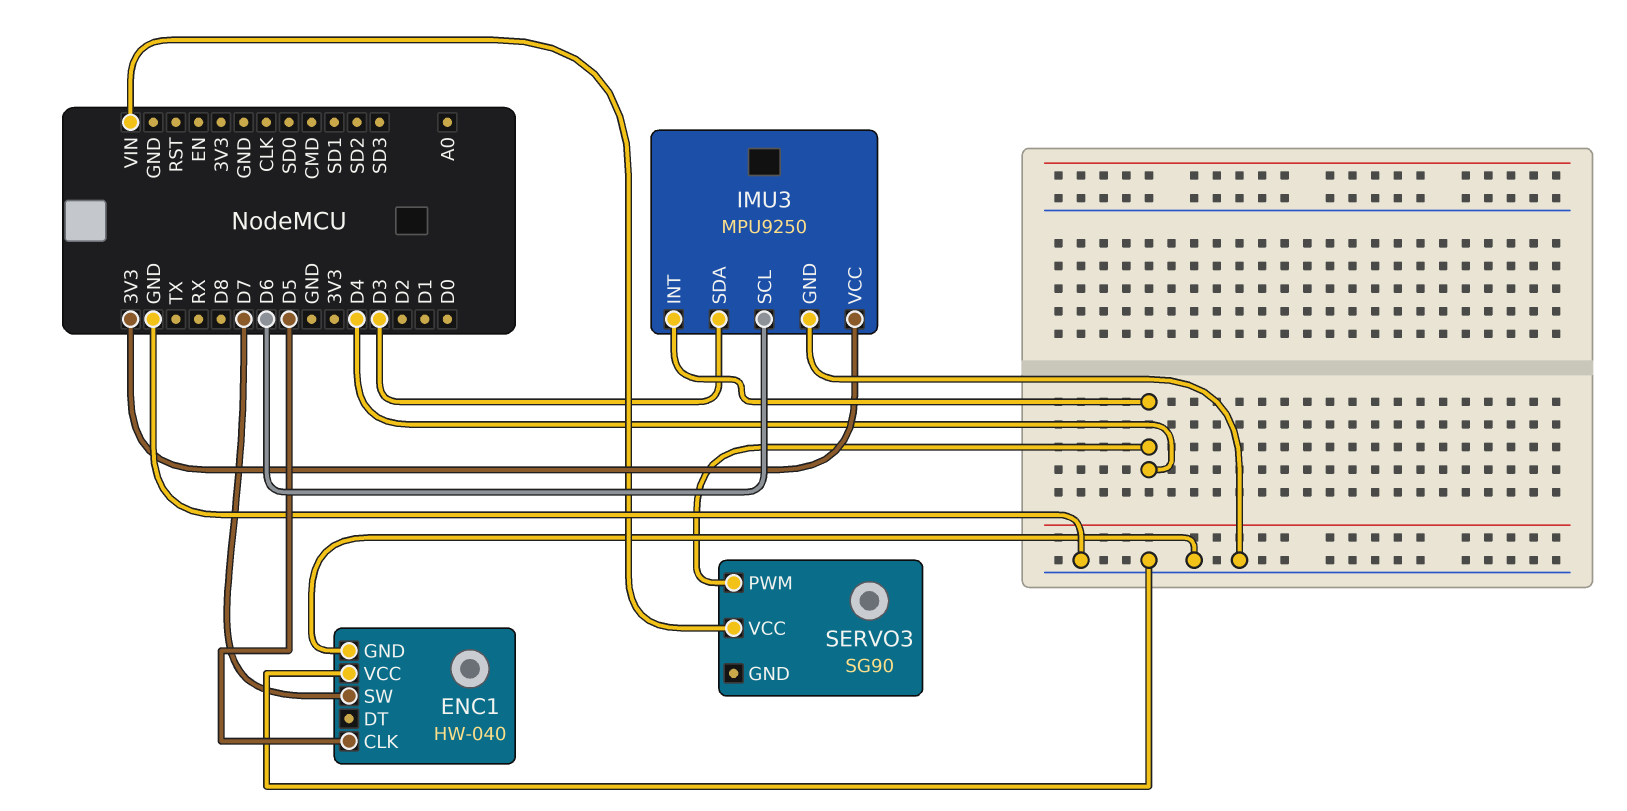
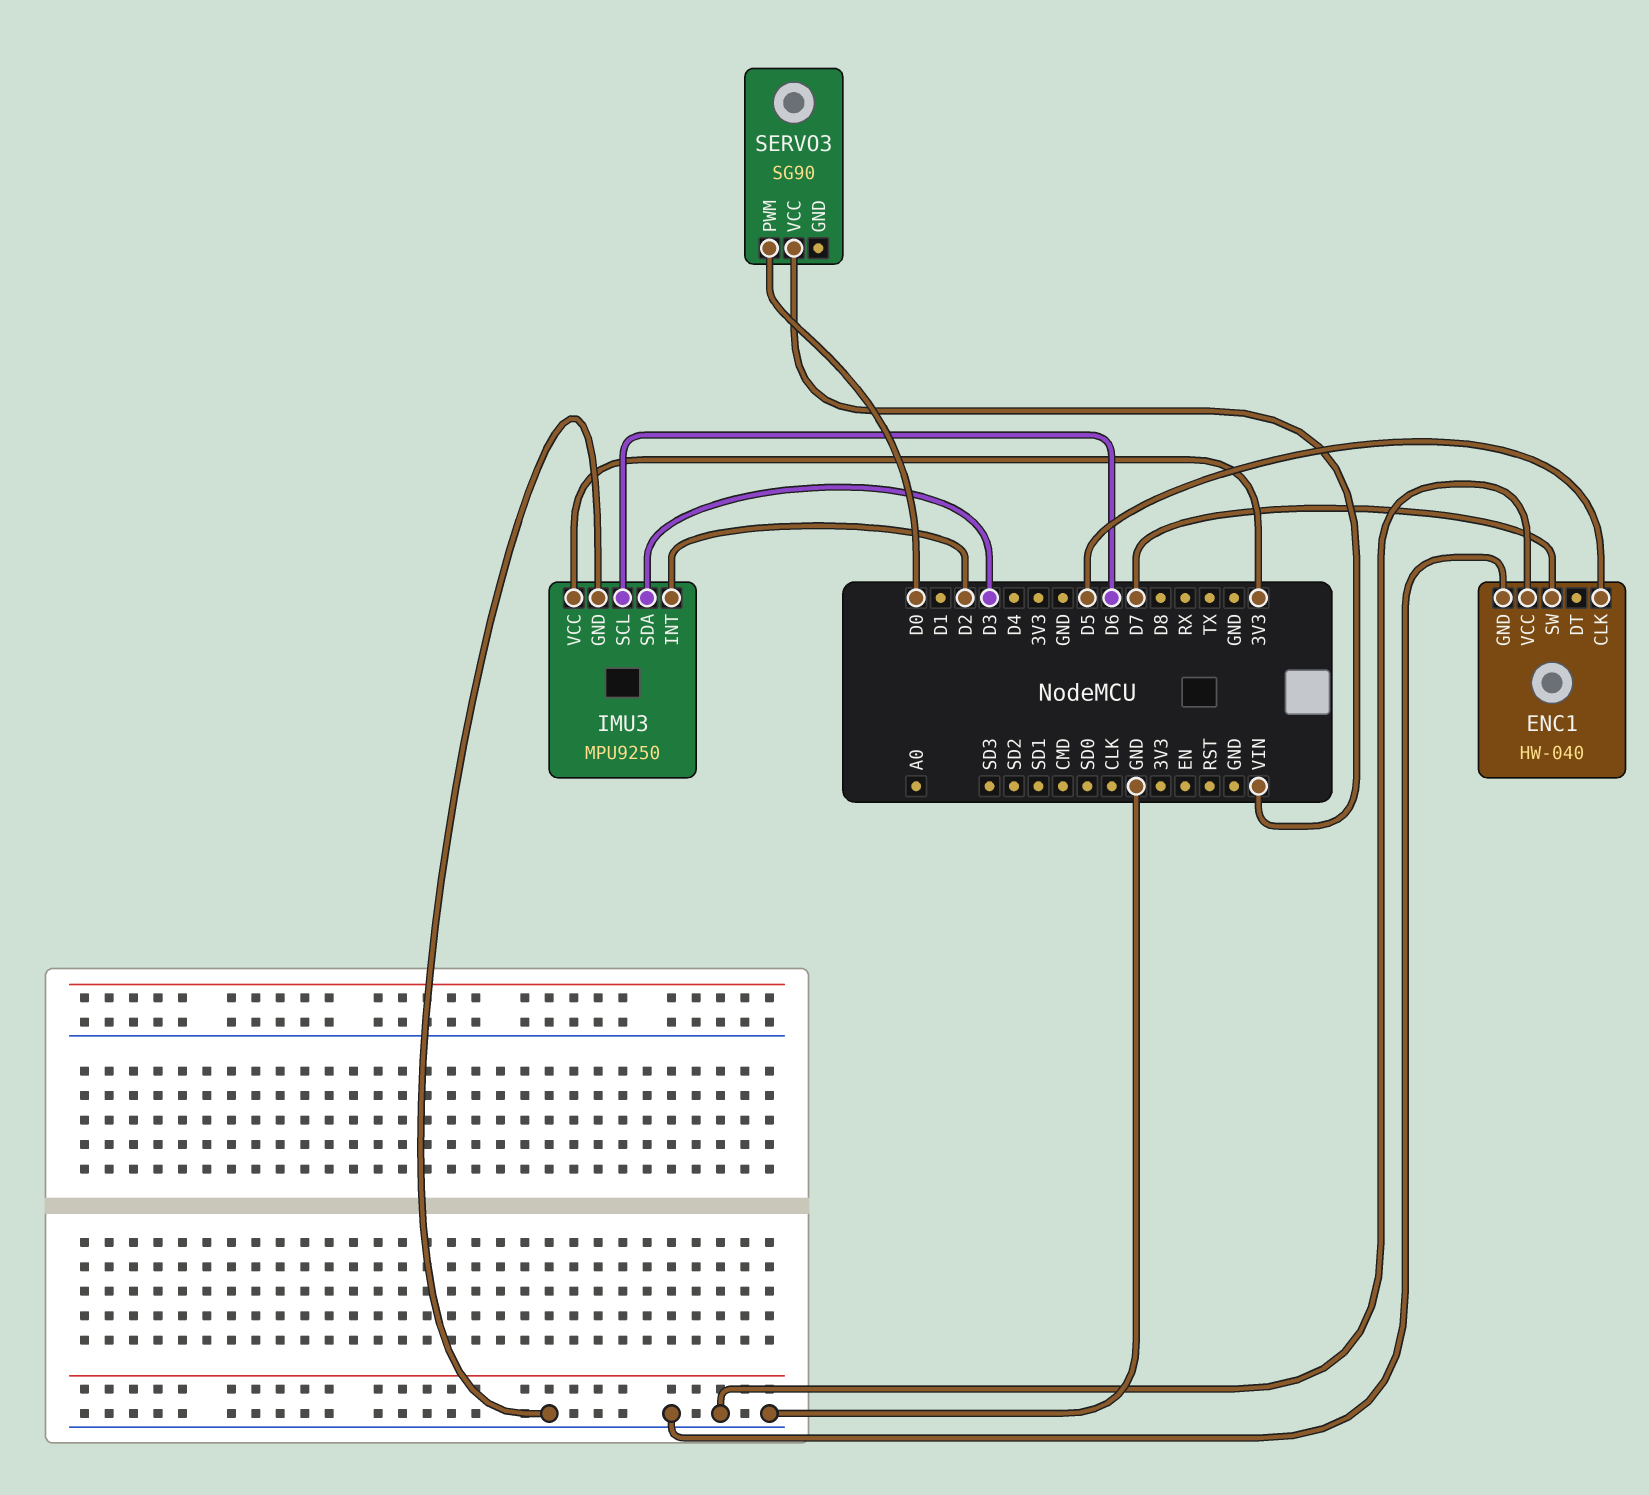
IMU3 pin INT: D4 -> D2
SERVO3 pin PWM: D4 -> D0

